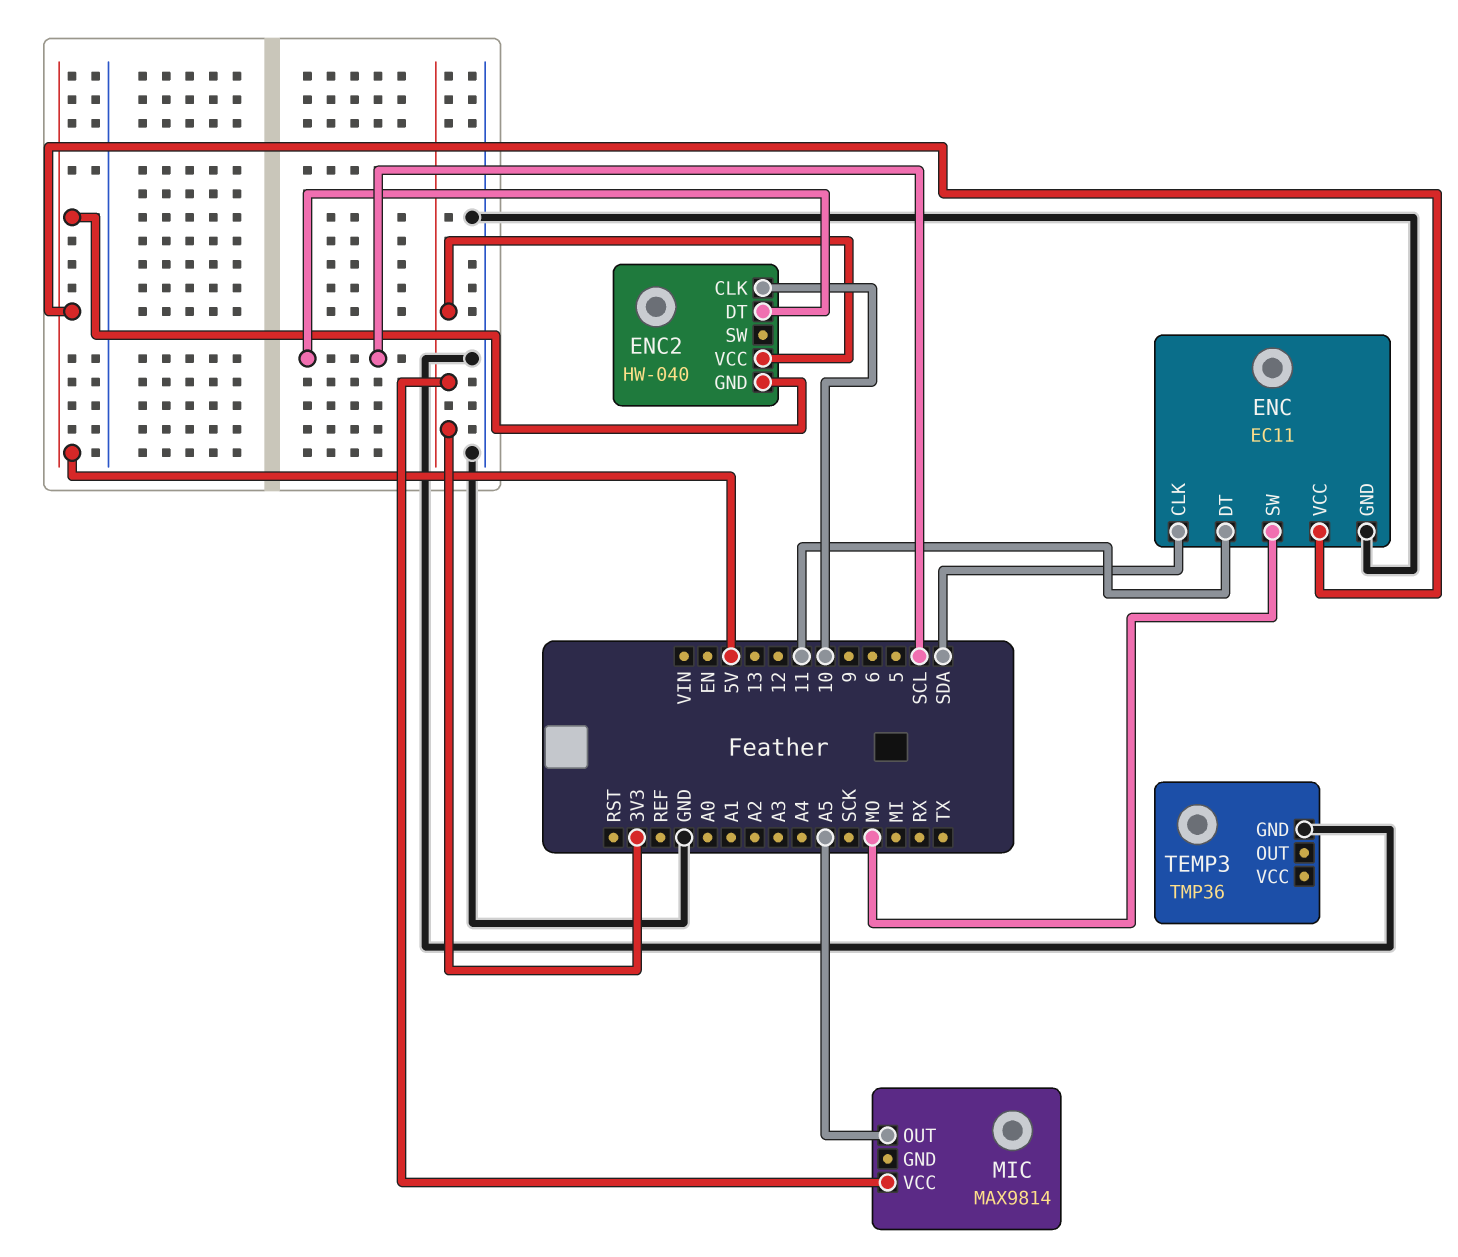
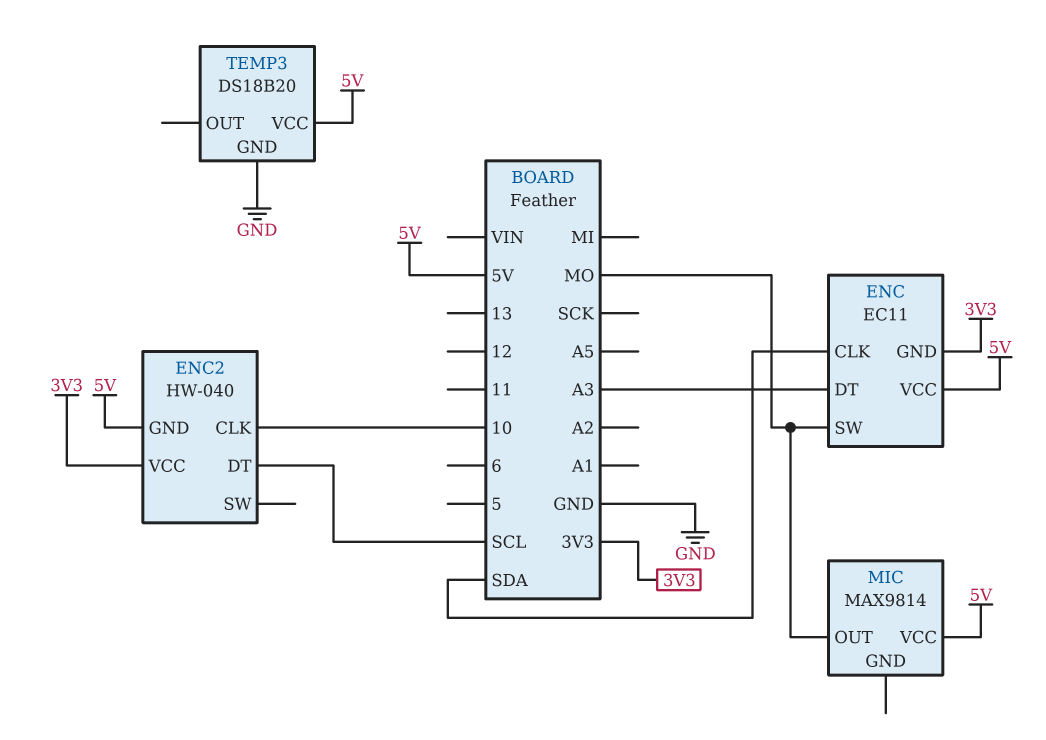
ENC pin DT: 11 -> A3
ENC pin GND: GND -> 3V3
MIC pin OUT: A5 -> MO
MIC pin VCC: 3V3 -> 5V
TEMP3: TMP36 -> DS18B20
TEMP3 pin VCC: none -> 5V

